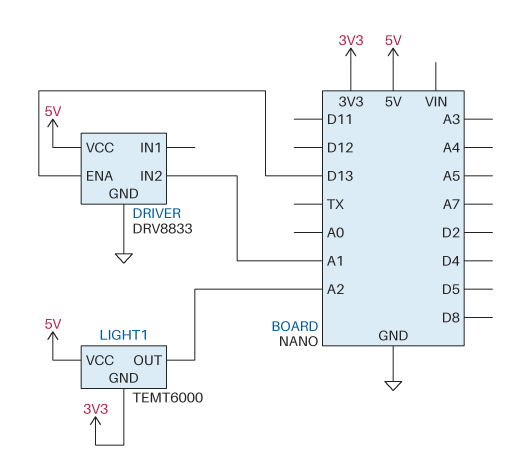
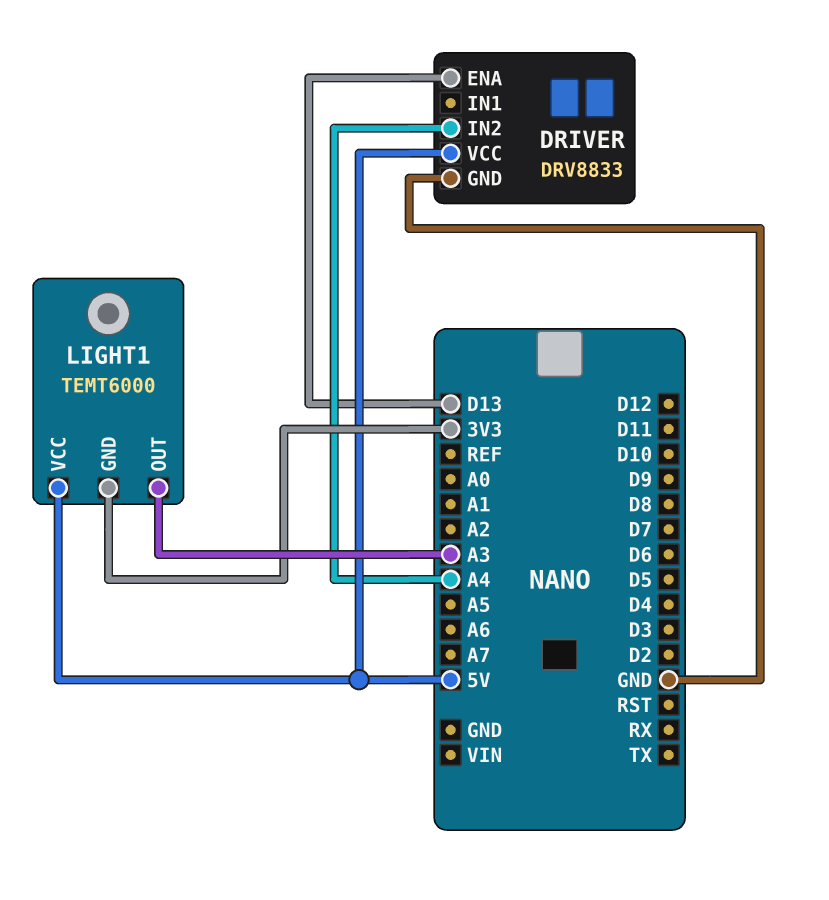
DRIVER pin IN2: A1 -> A4
LIGHT1 pin OUT: A2 -> A3

